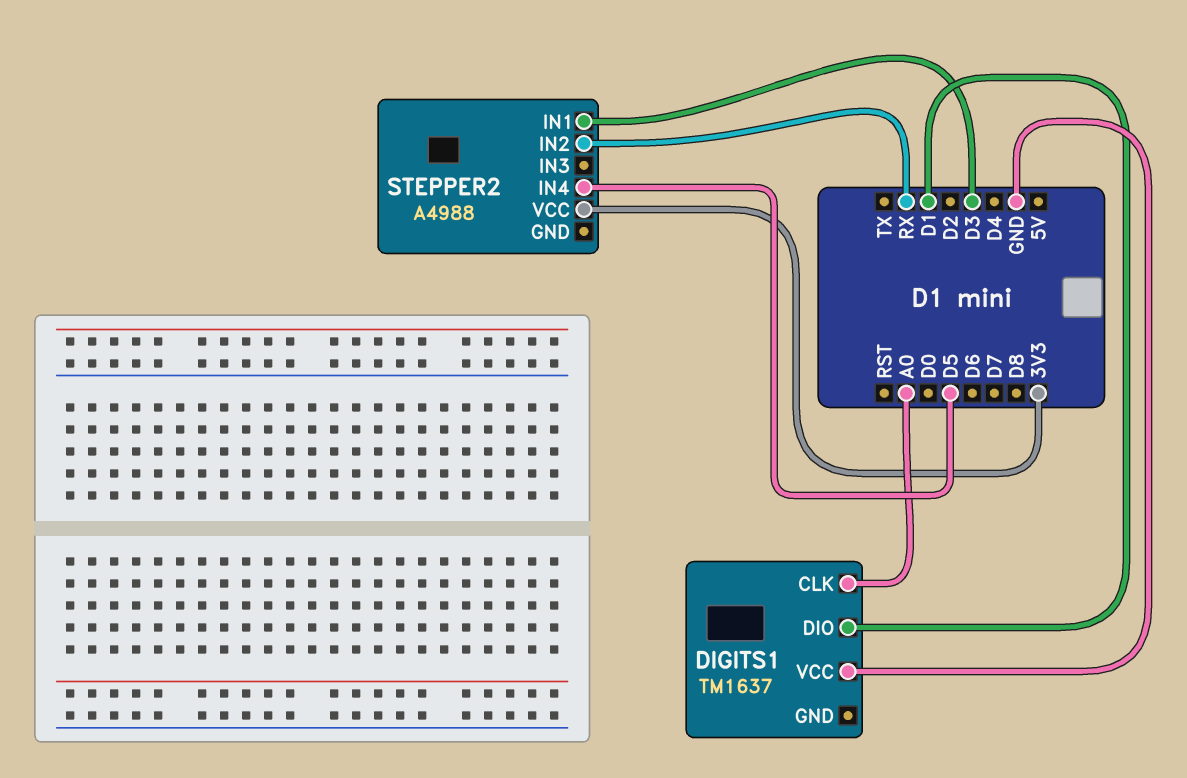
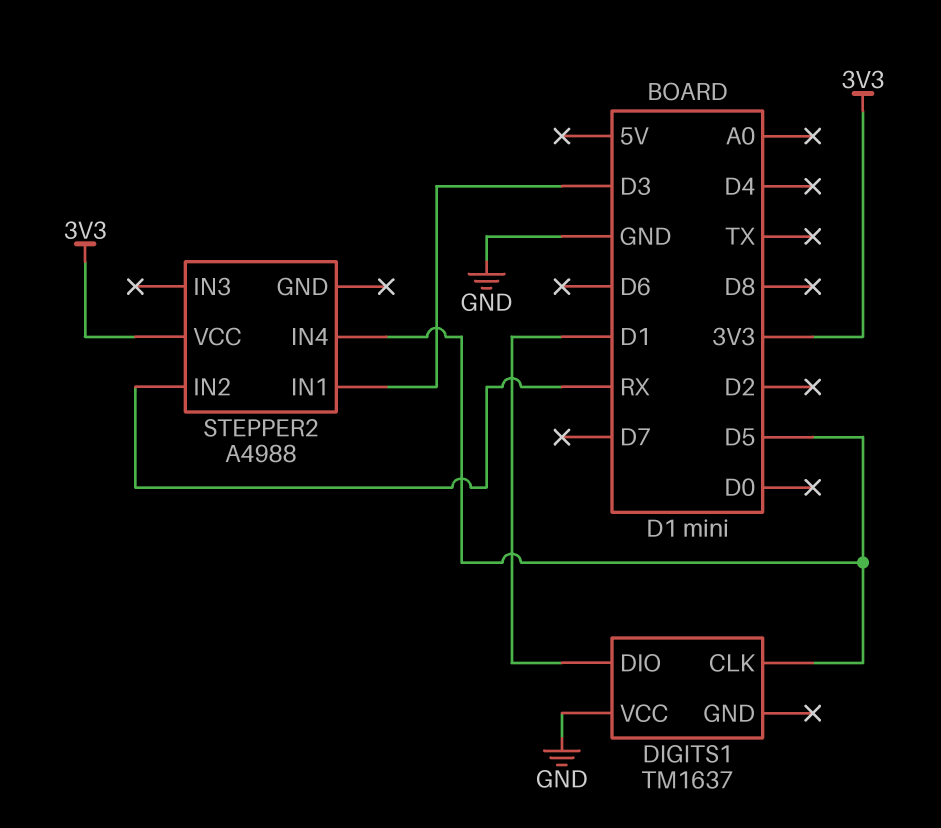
DIGITS1 pin CLK: A0 -> D5

